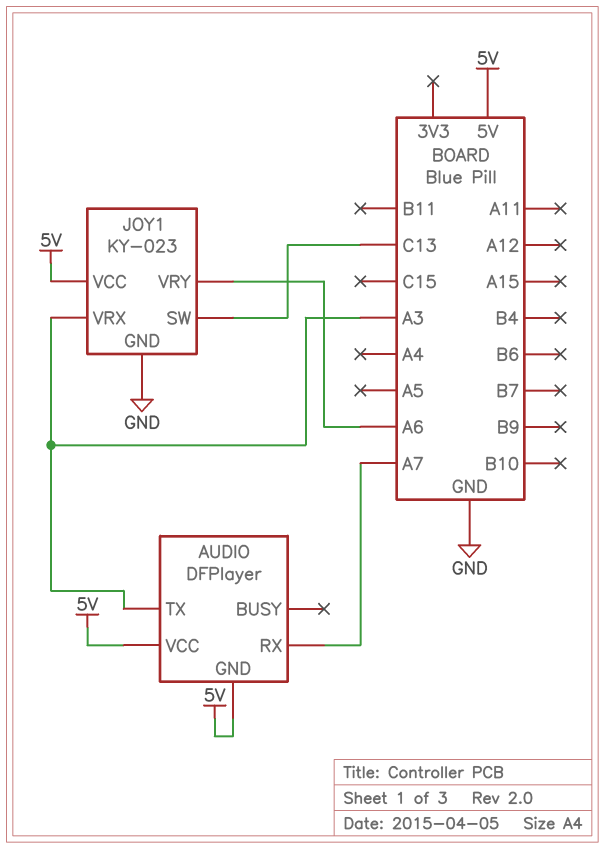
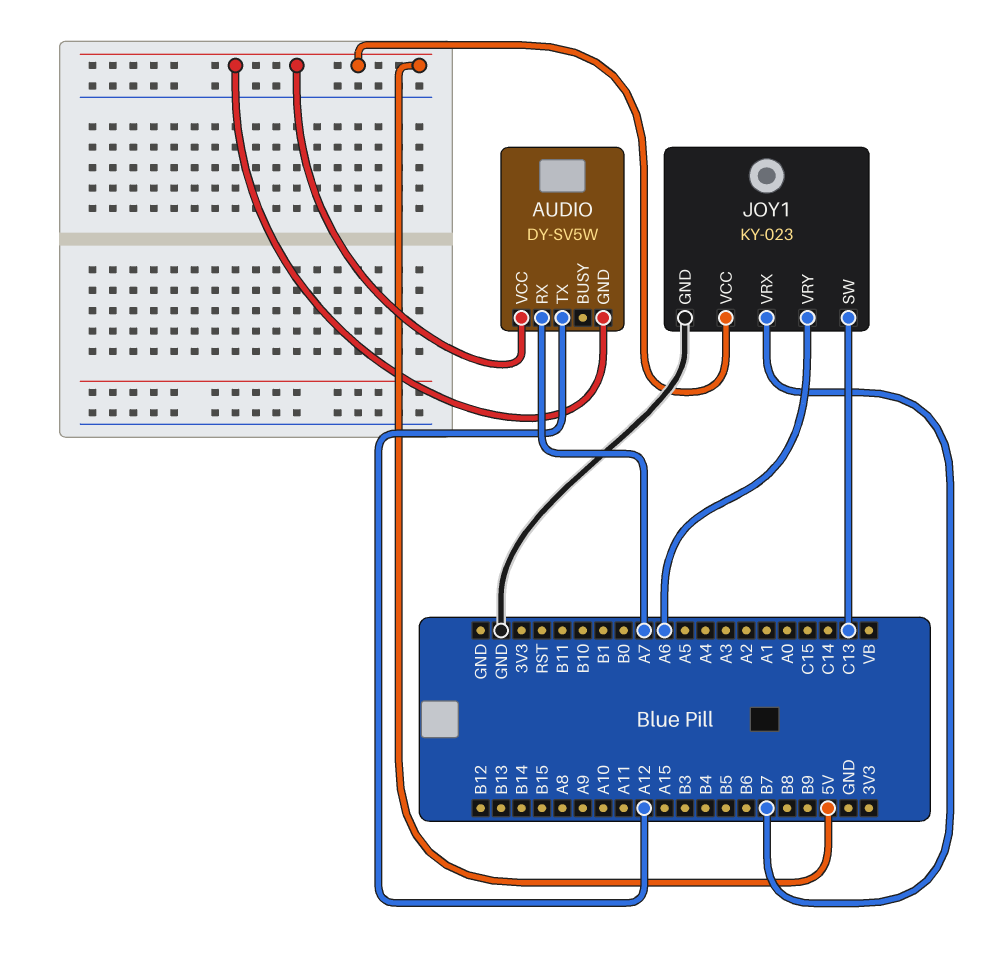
AUDIO: DFPlayer -> DY-SV5W
AUDIO pin TX: A3 -> A12
JOY1 pin VRX: A3 -> B7

